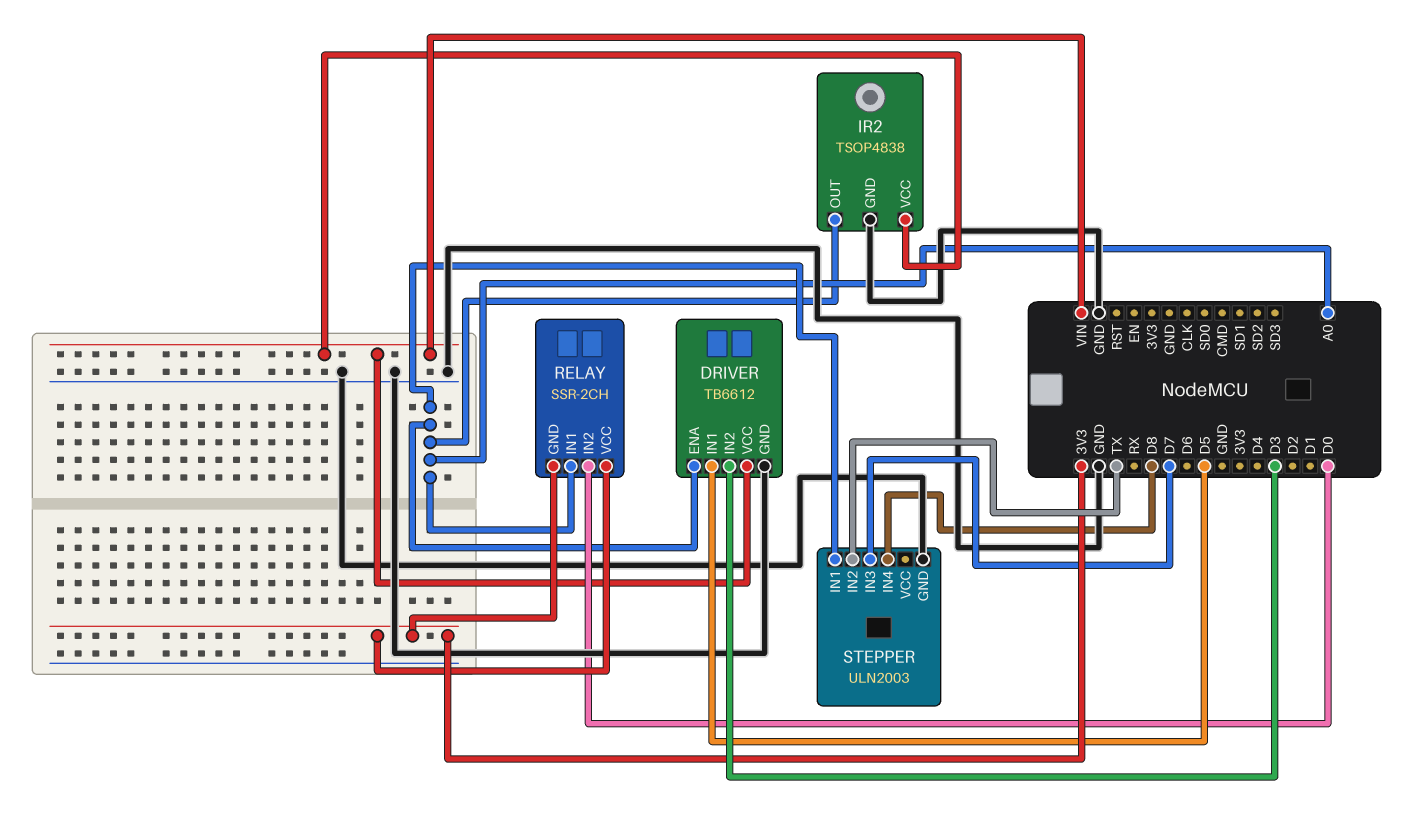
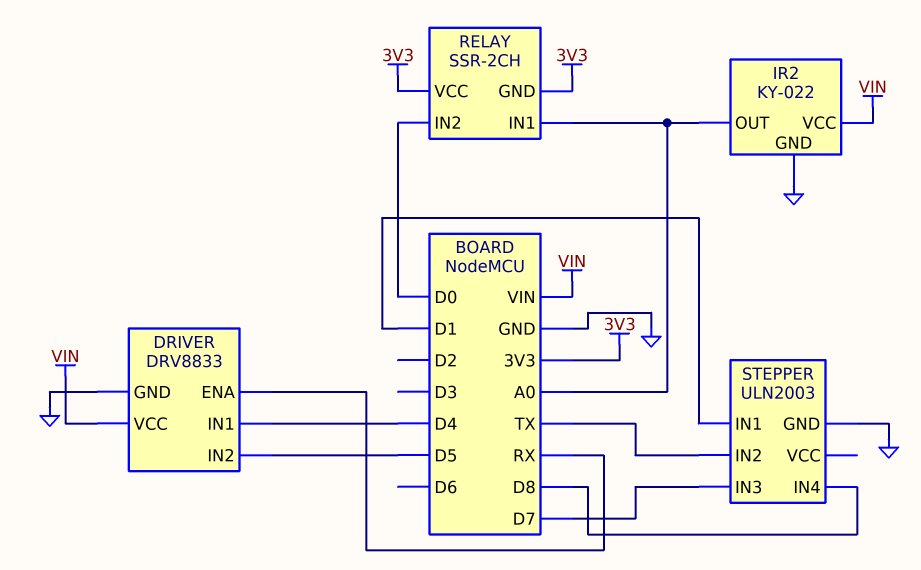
DRIVER: TB6612 -> DRV8833
DRIVER pin ENA: A0 -> RX
DRIVER pin IN1: D5 -> D4
DRIVER pin IN2: D3 -> D5
IR2: TSOP4838 -> KY-022
STEPPER pin IN1: A0 -> D1

